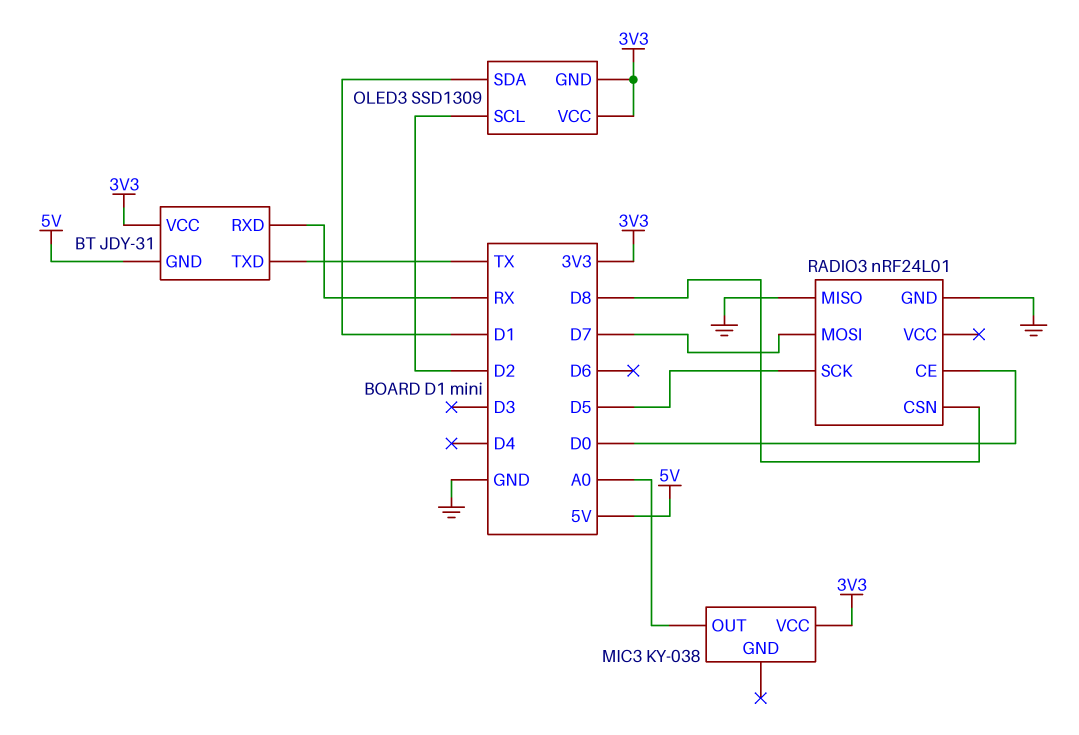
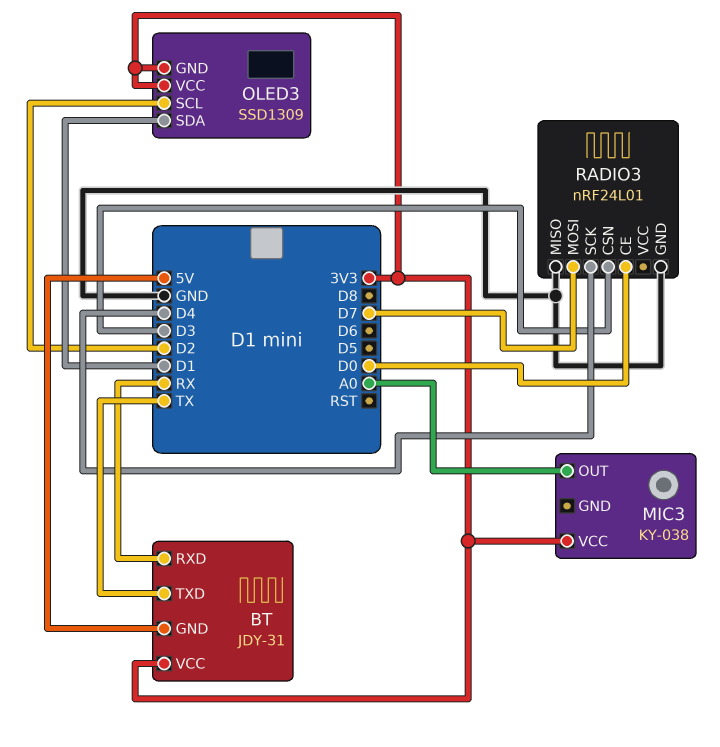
RADIO3 pin CSN: D8 -> D3
RADIO3 pin SCK: D5 -> D4

